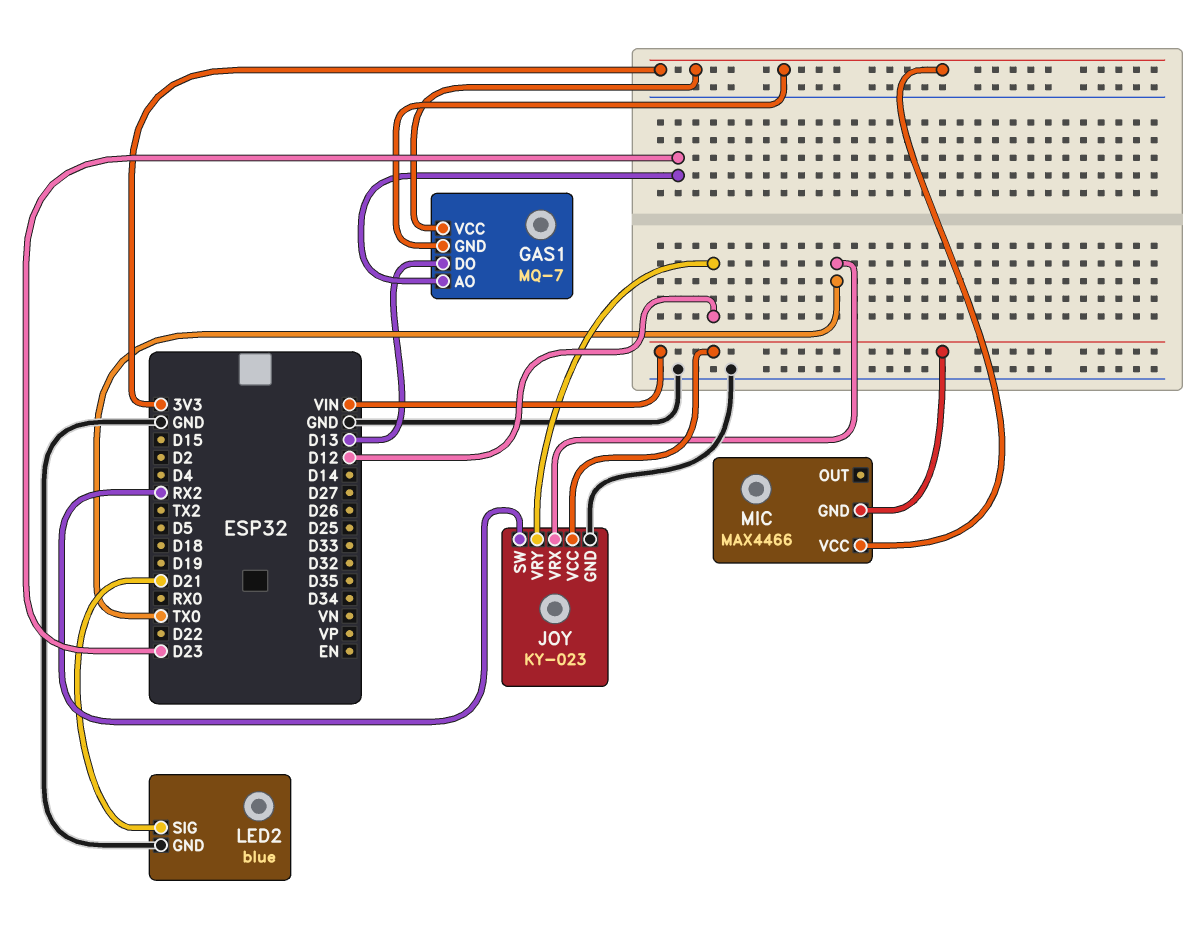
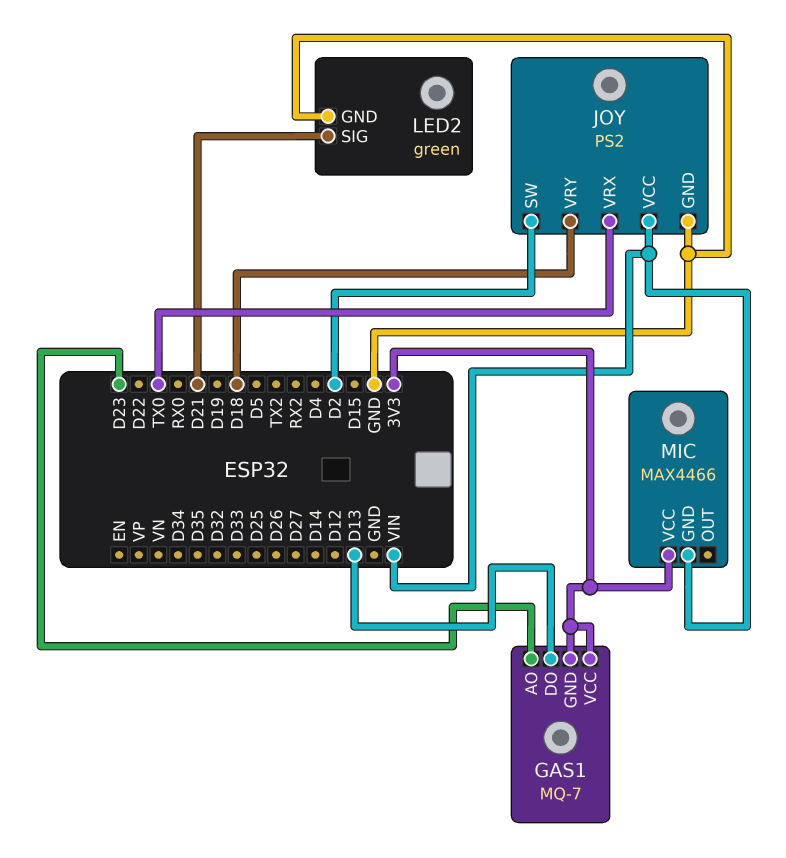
JOY: KY-023 -> PS2
JOY pin SW: RX2 -> D2
JOY pin VRY: D12 -> D18
LED2: blue -> green

